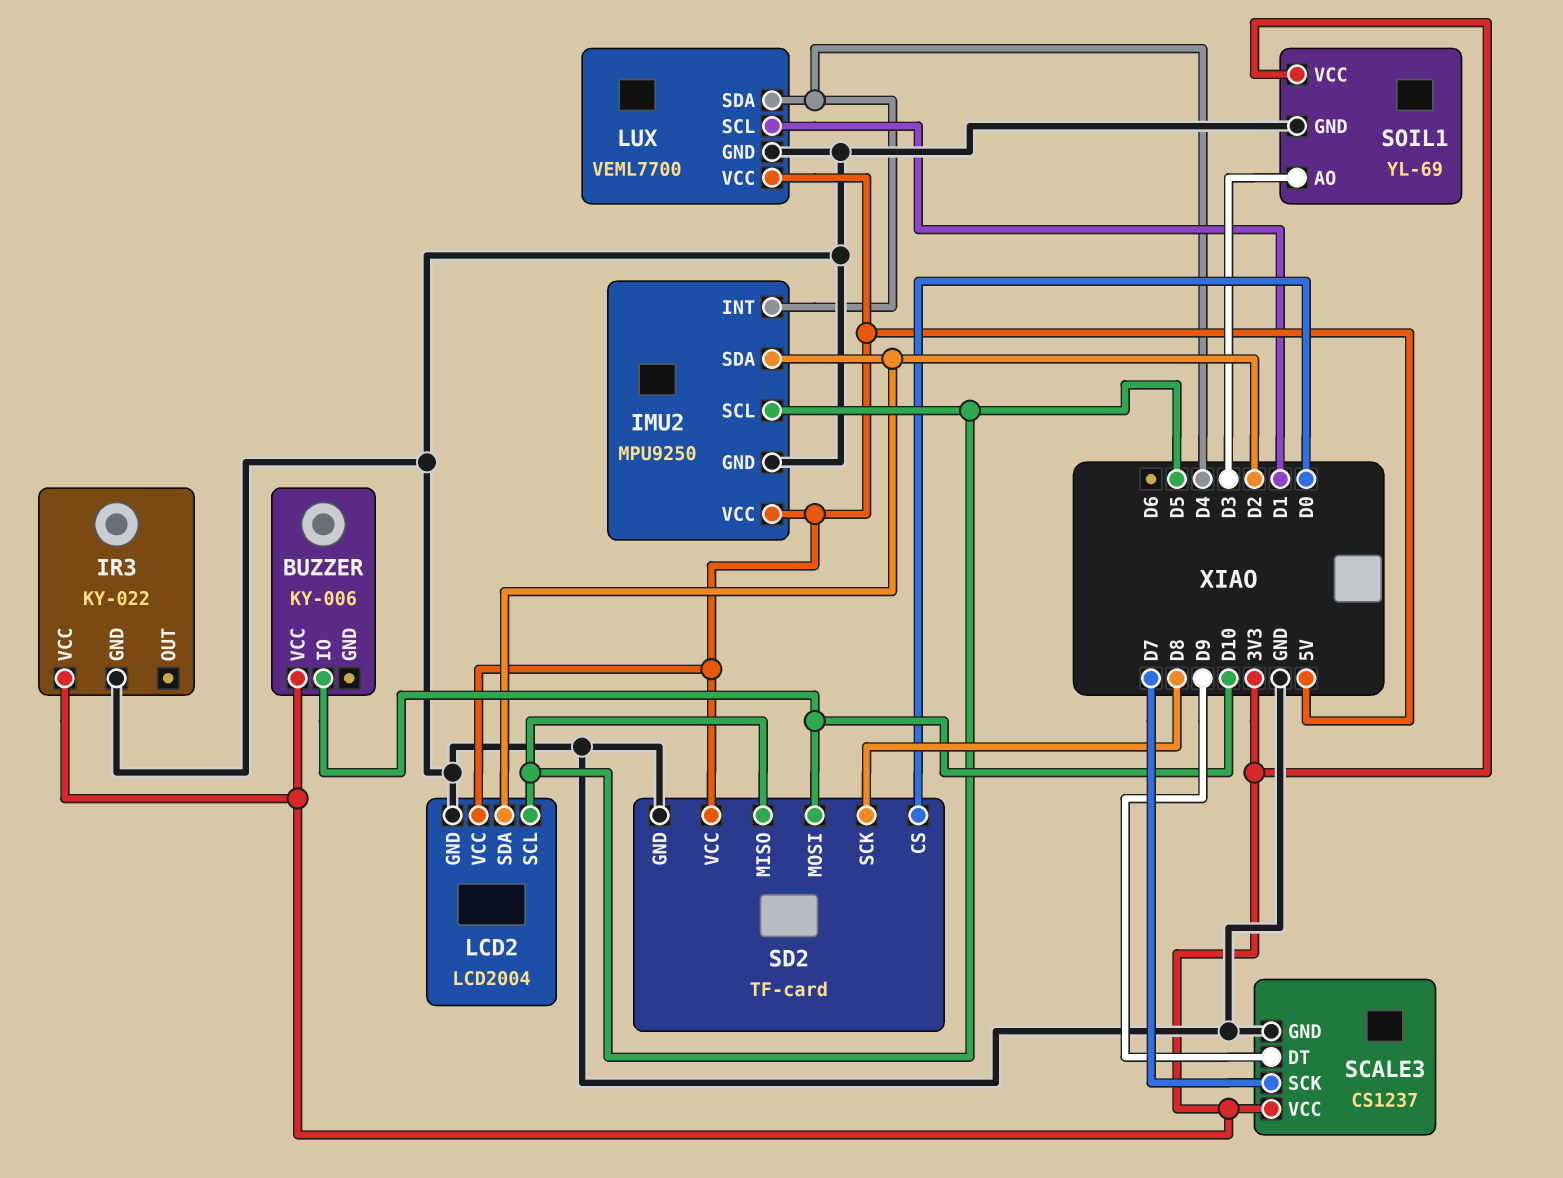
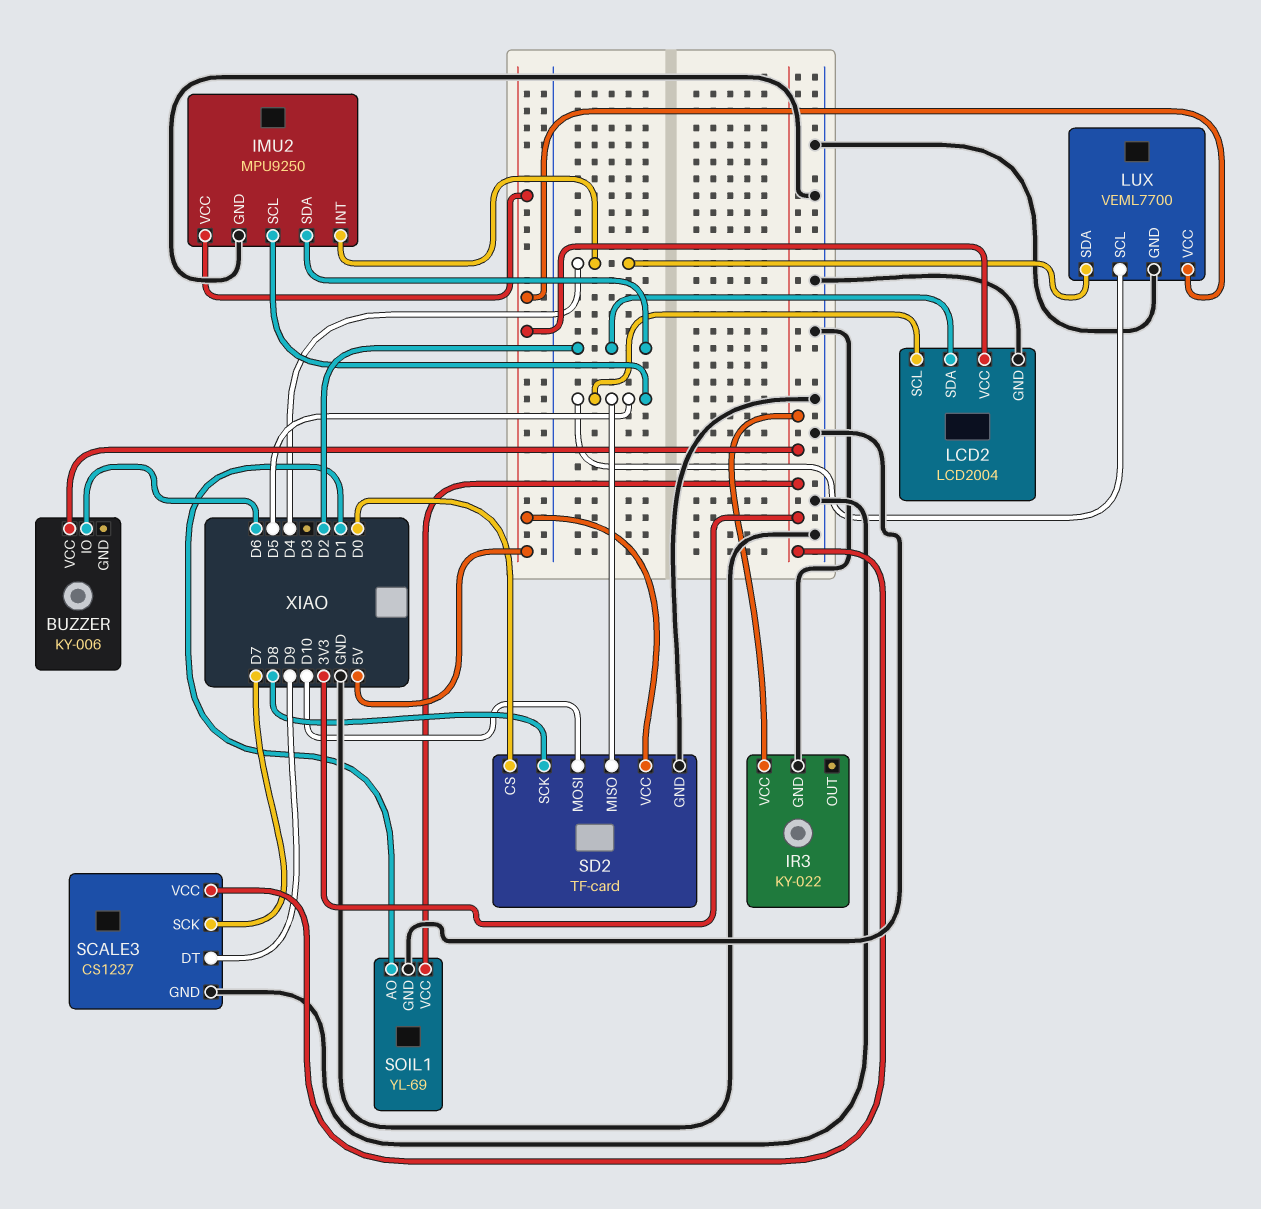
BUZZER pin IO: D10 -> D6
LUX pin SCL: D1 -> D5
SOIL1 pin AO: D3 -> D1

